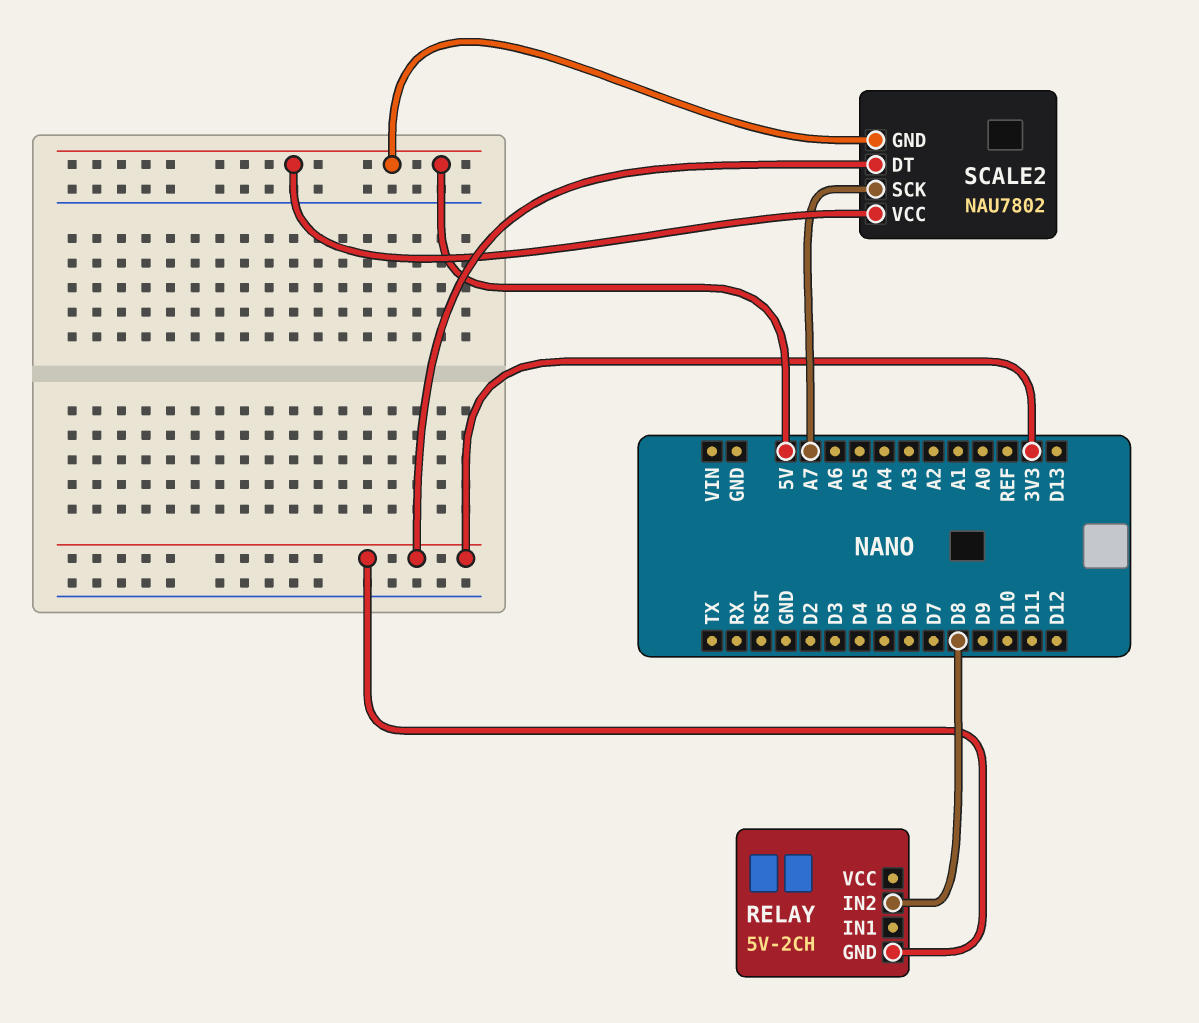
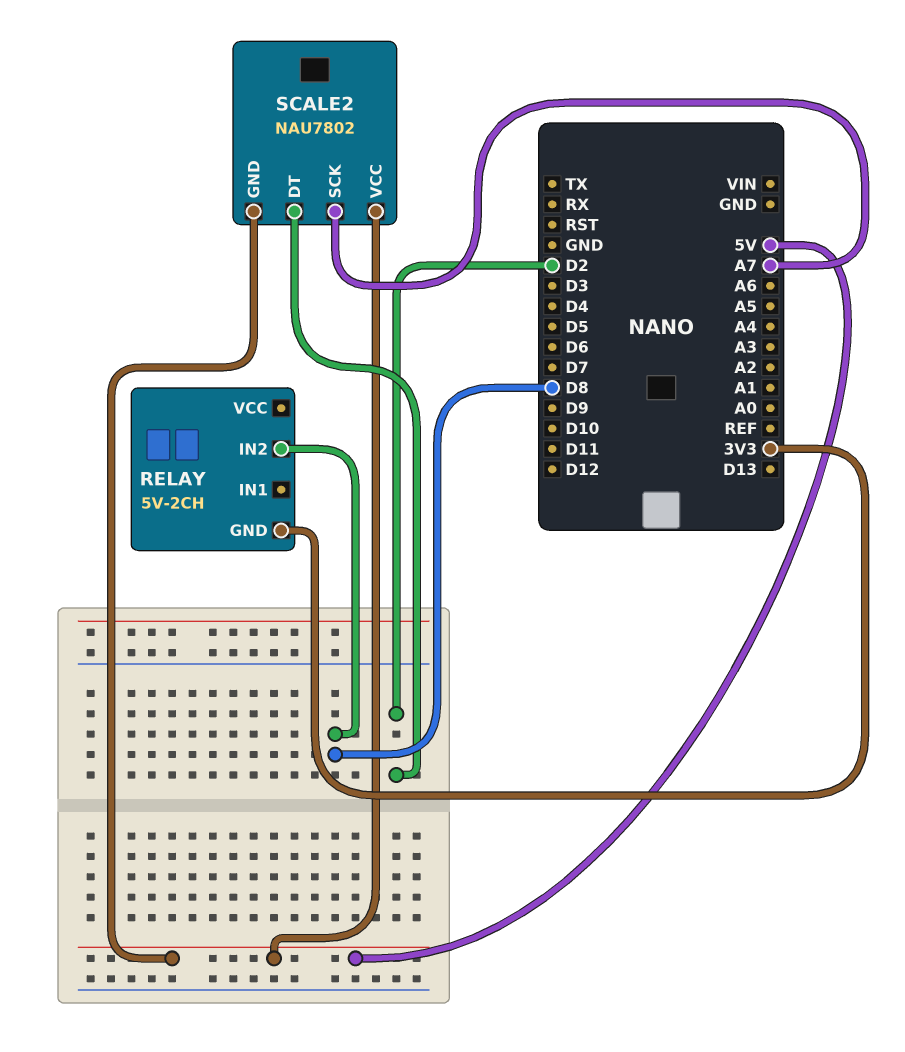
SCALE2 pin DT: 3V3 -> D2

